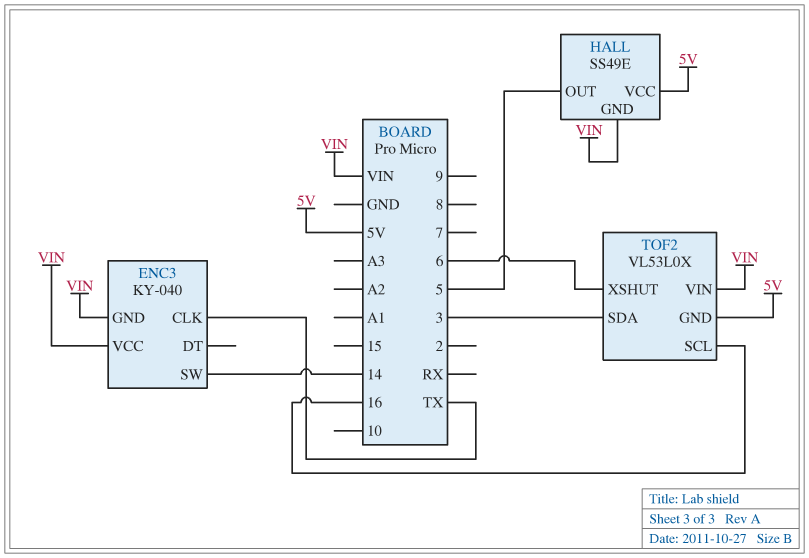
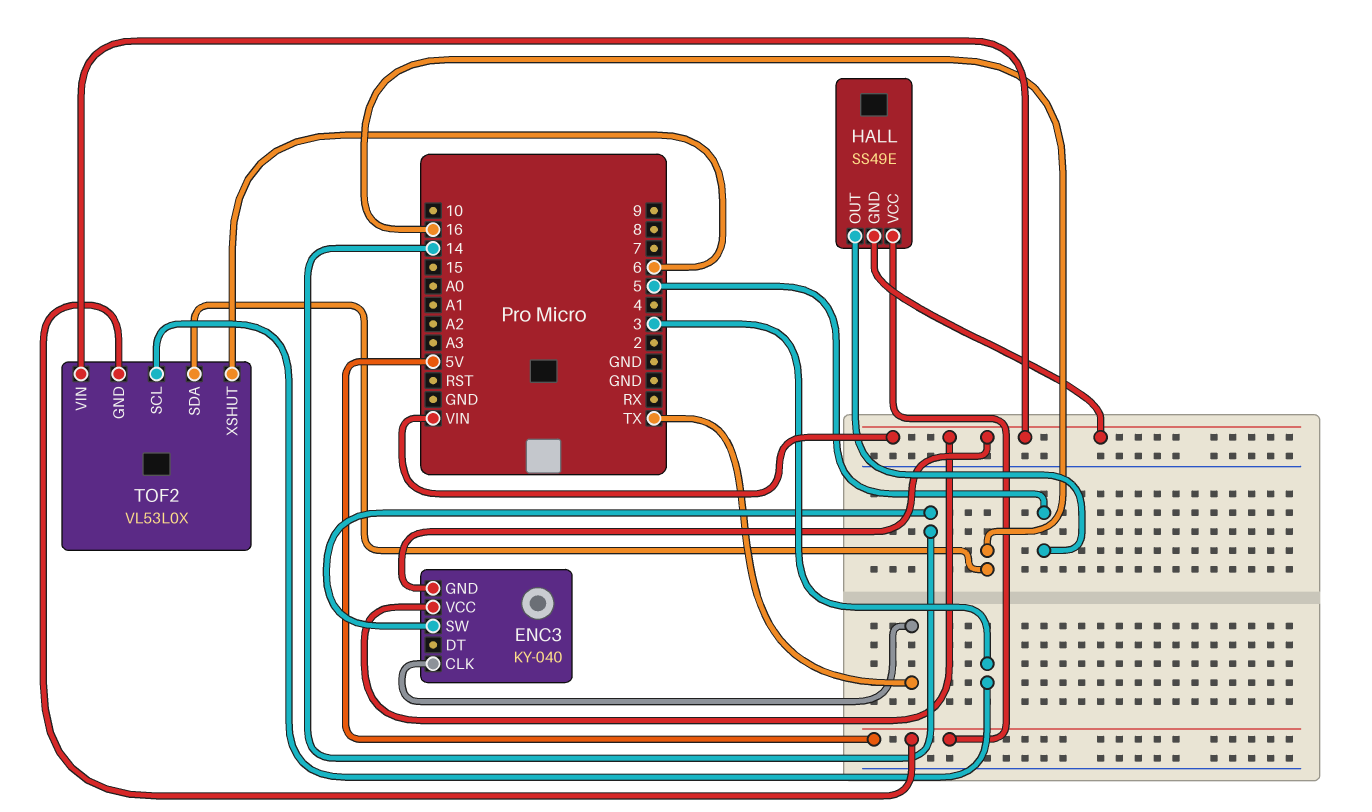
TOF2 pin SCL: 16 -> 3
TOF2 pin SDA: 3 -> 16

